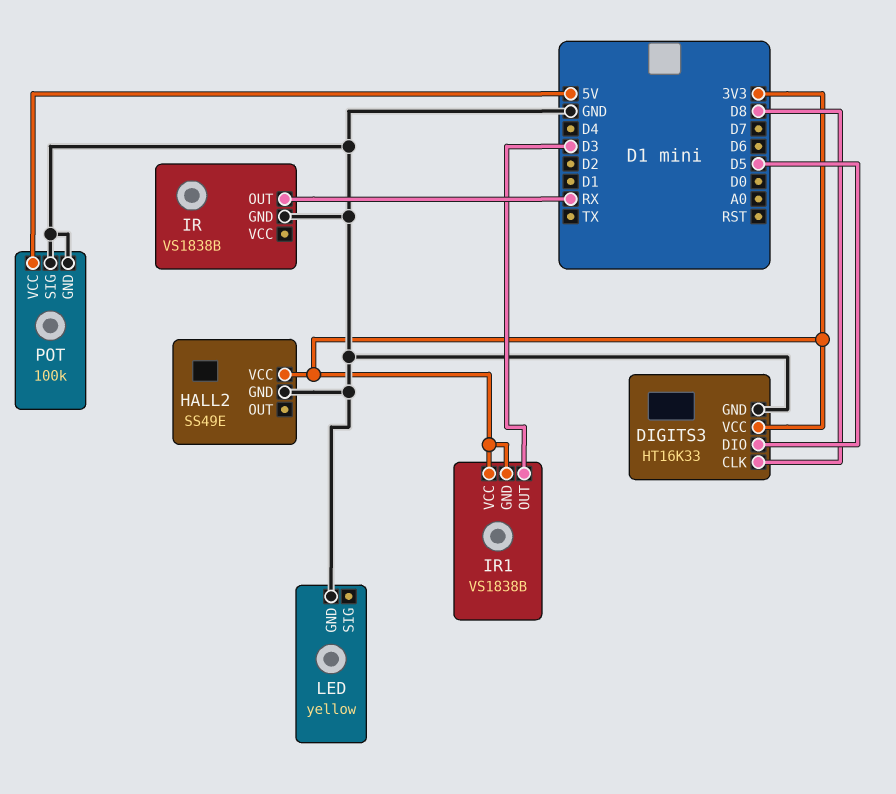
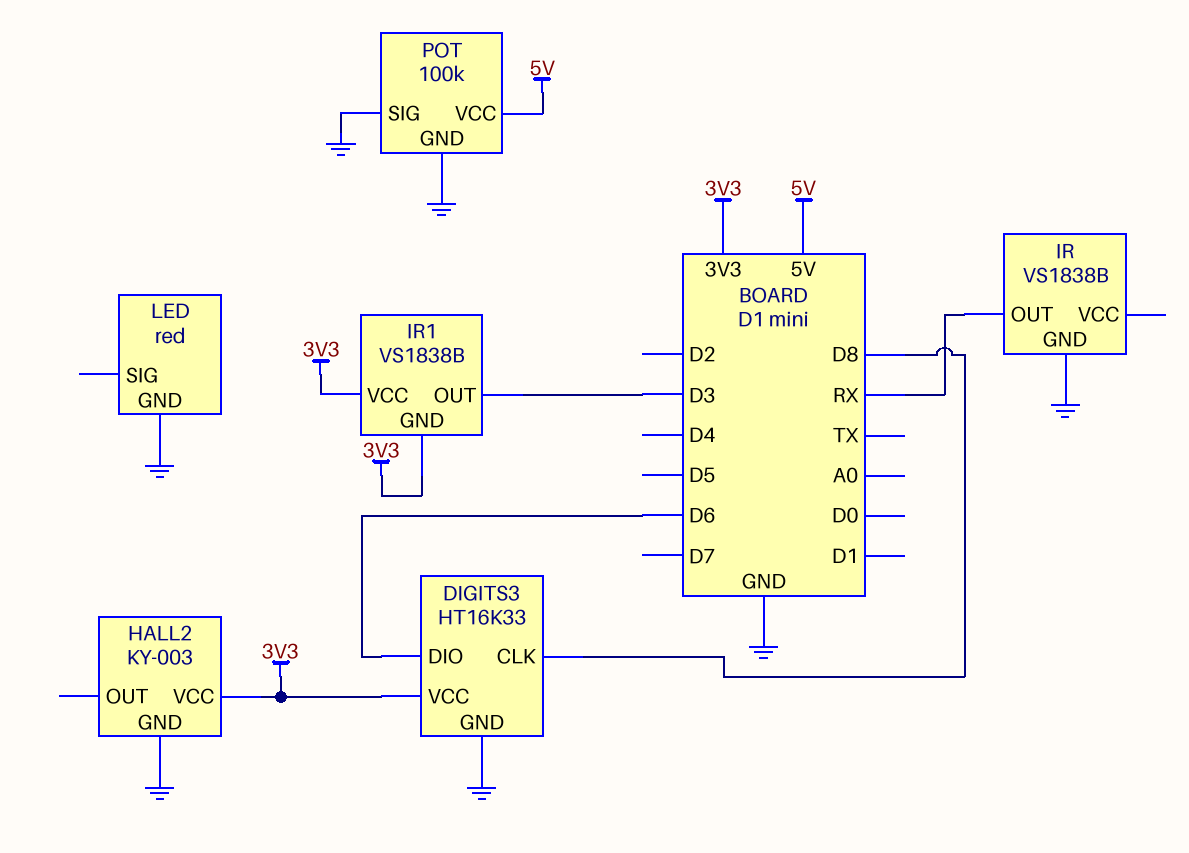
DIGITS3 pin DIO: D5 -> D6
HALL2: SS49E -> KY-003
LED: yellow -> red

